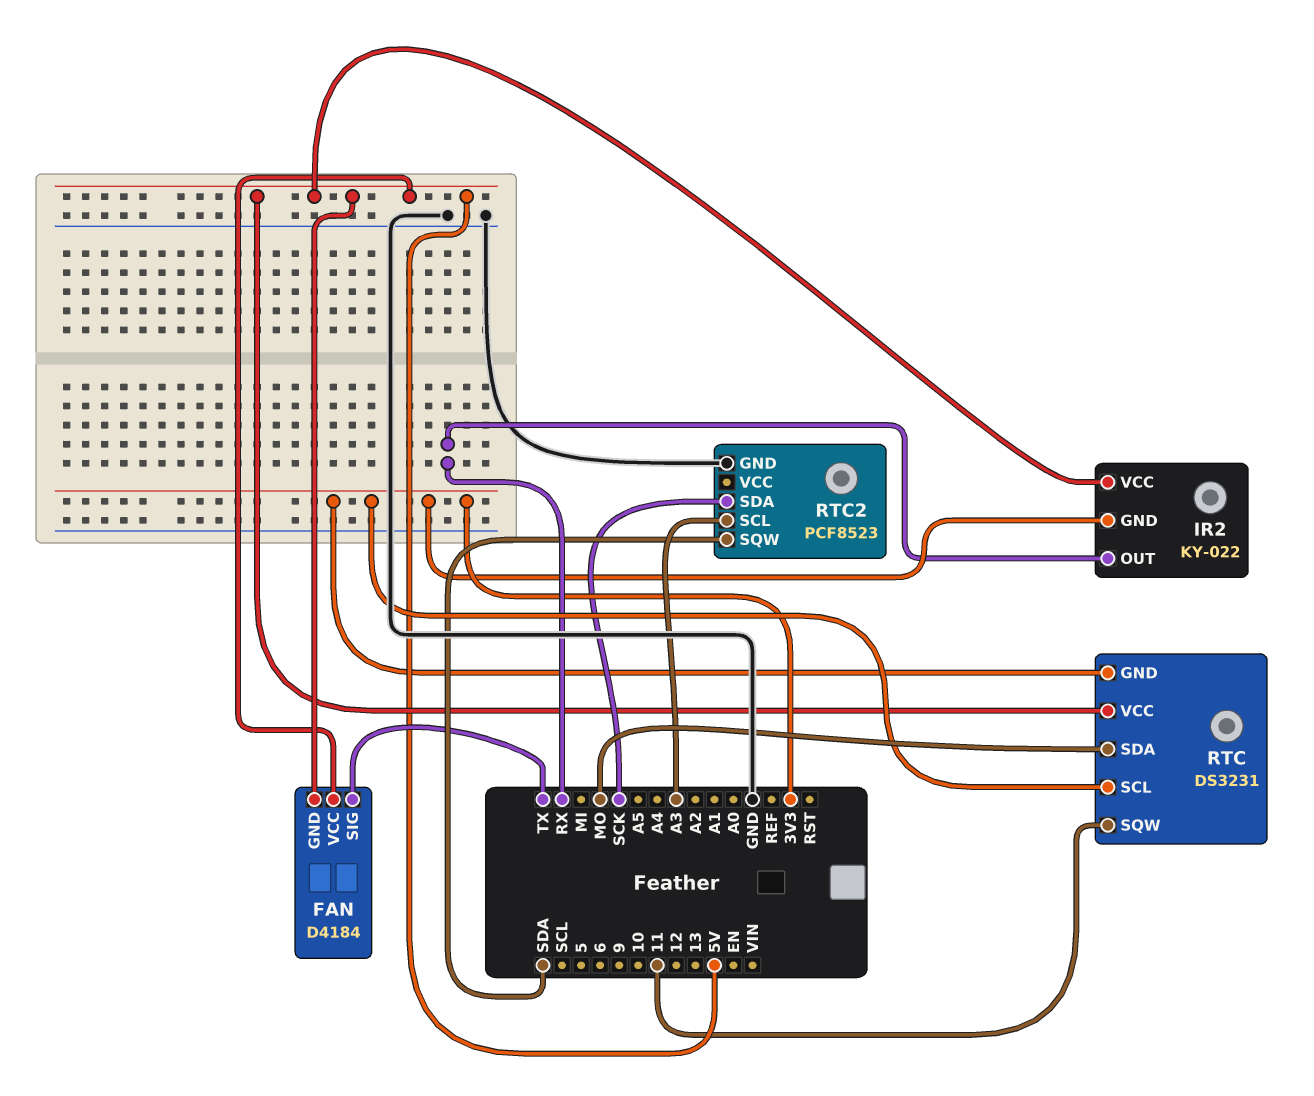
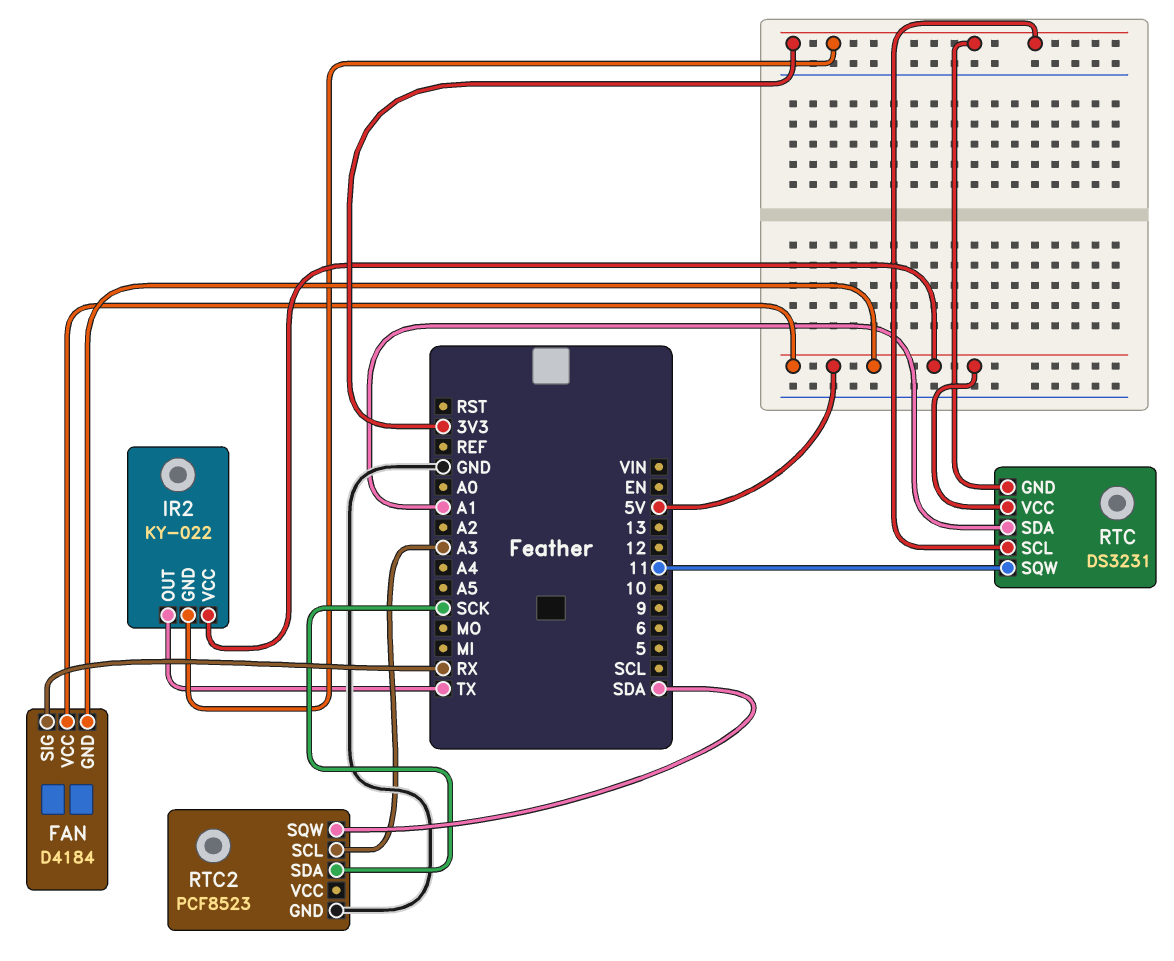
FAN pin SIG: TX -> RX
IR2 pin OUT: RX -> TX
RTC pin SDA: MO -> A1

